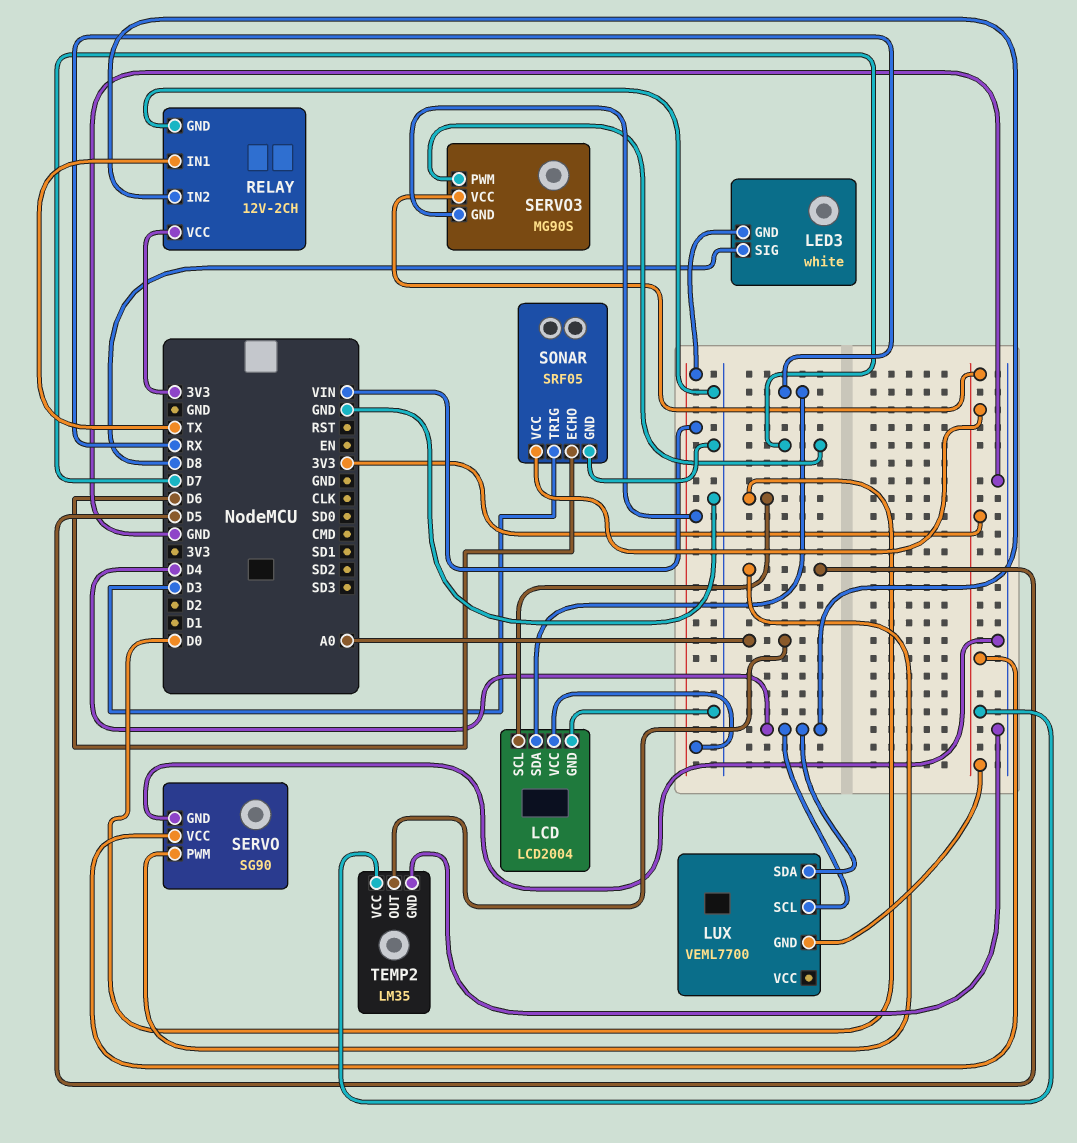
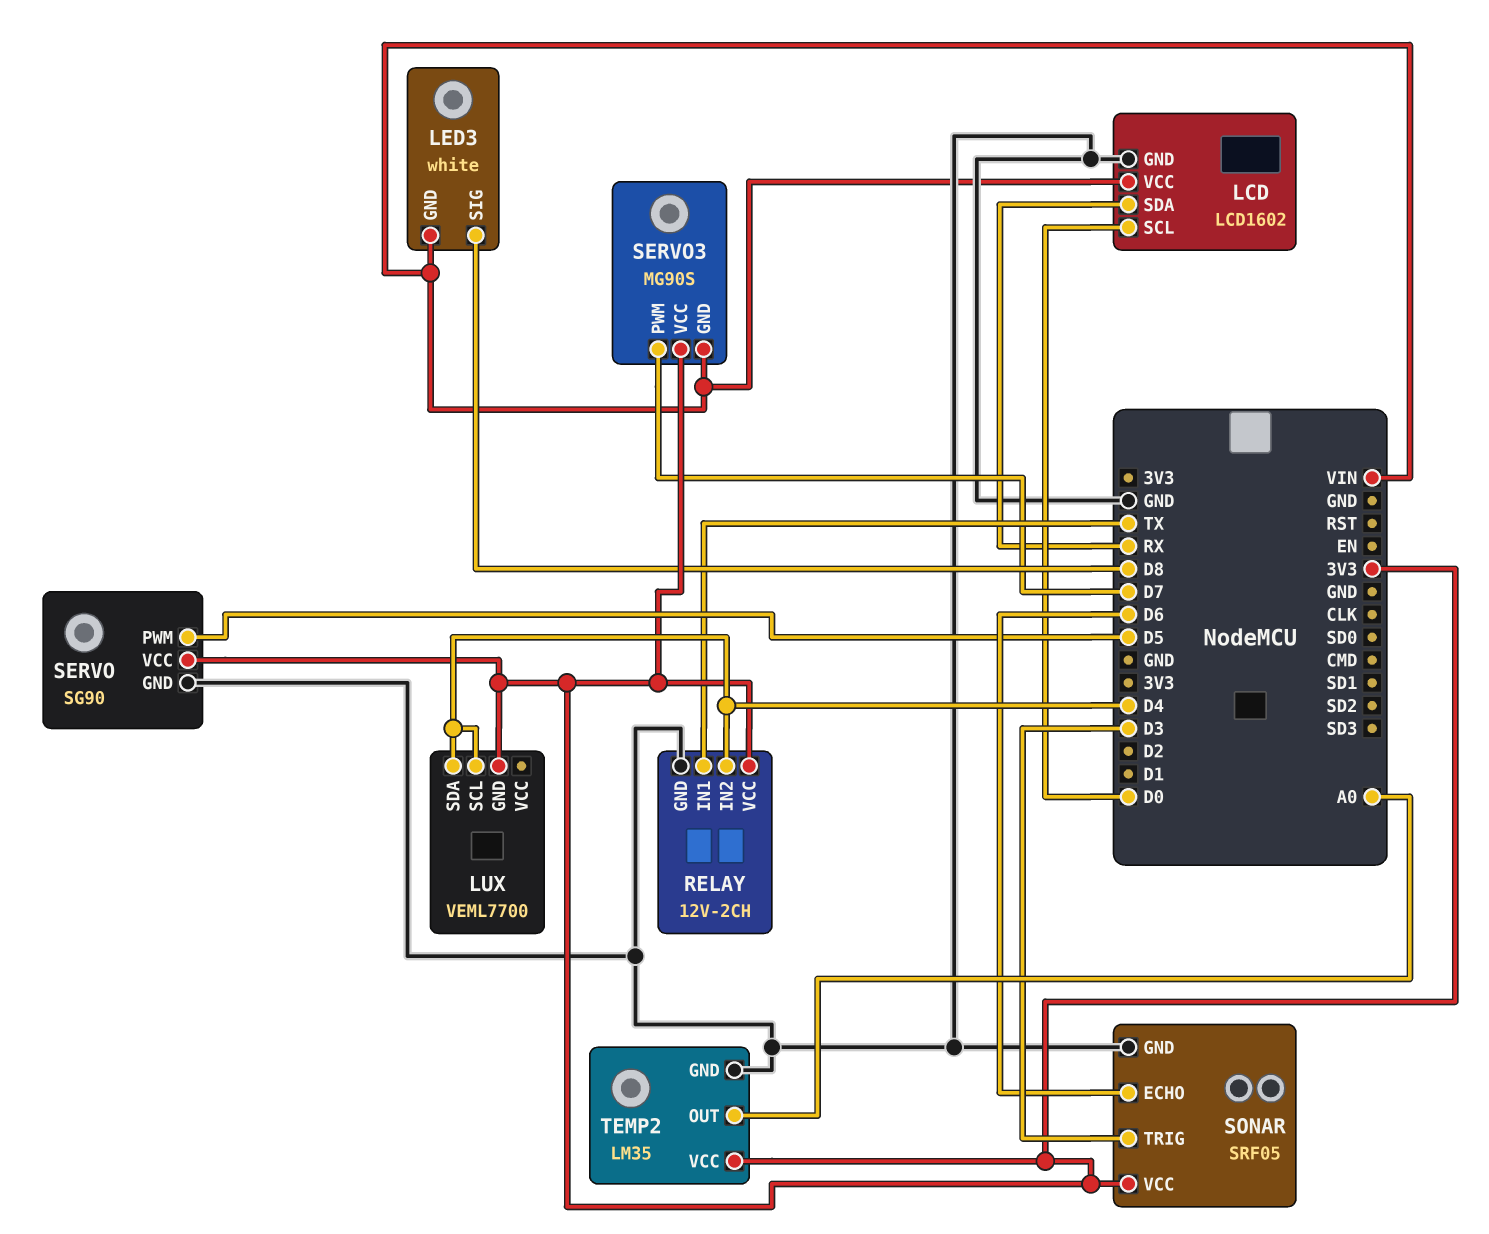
LCD: LCD2004 -> LCD1602

